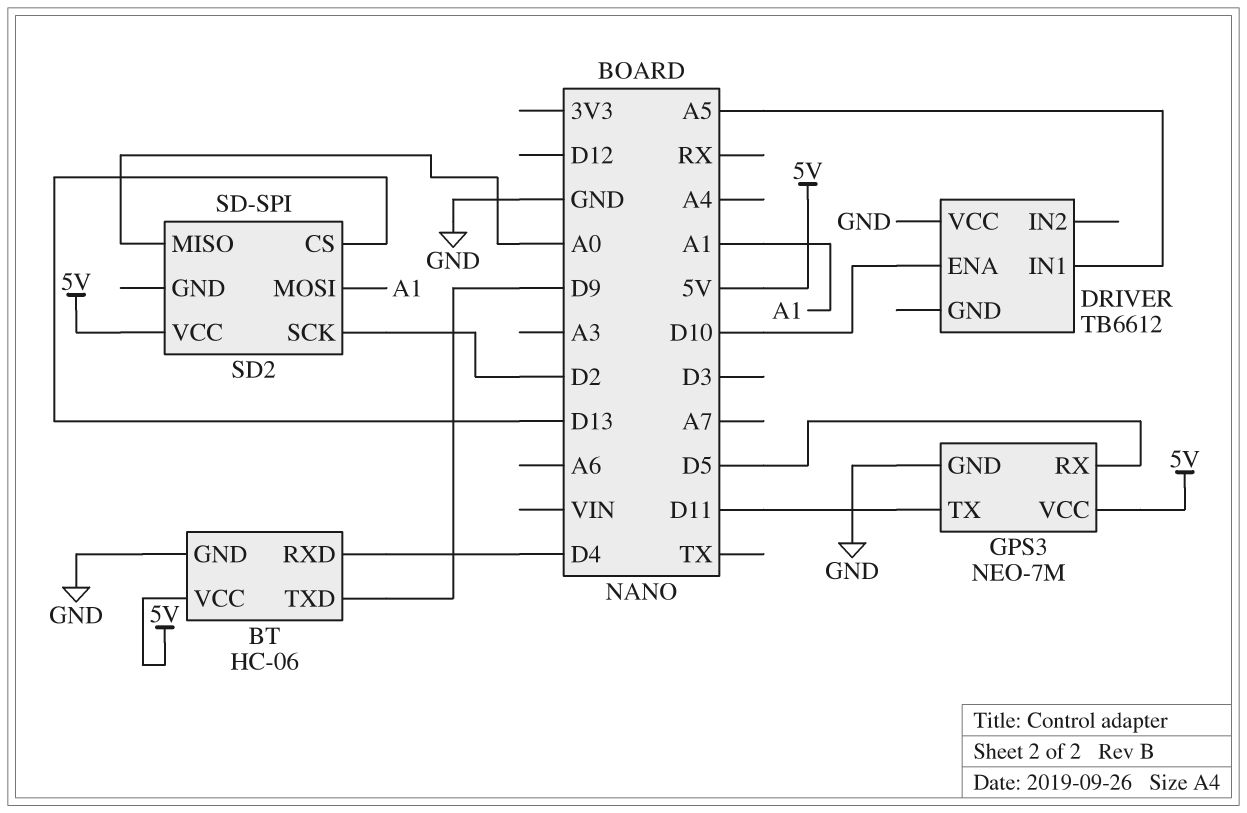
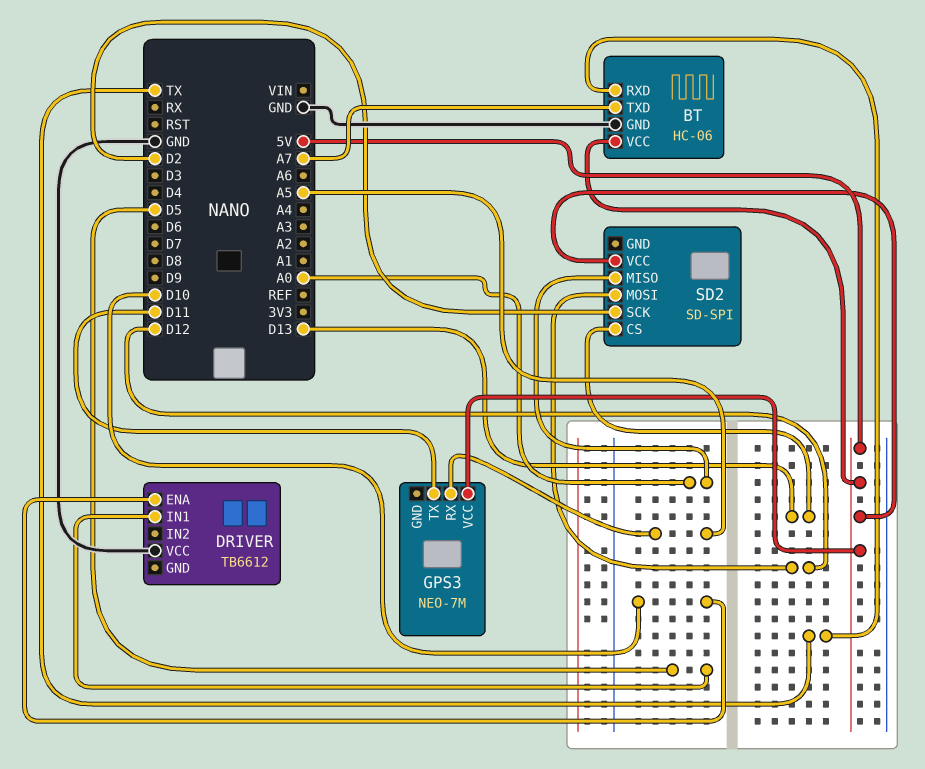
BT pin RXD: D4 -> TX
BT pin TXD: D9 -> A7
DRIVER pin IN1: A5 -> D5
GPS3 pin GND: GND -> none
GPS3 pin RX: D5 -> A5
SD2 pin MOSI: A1 -> D12

